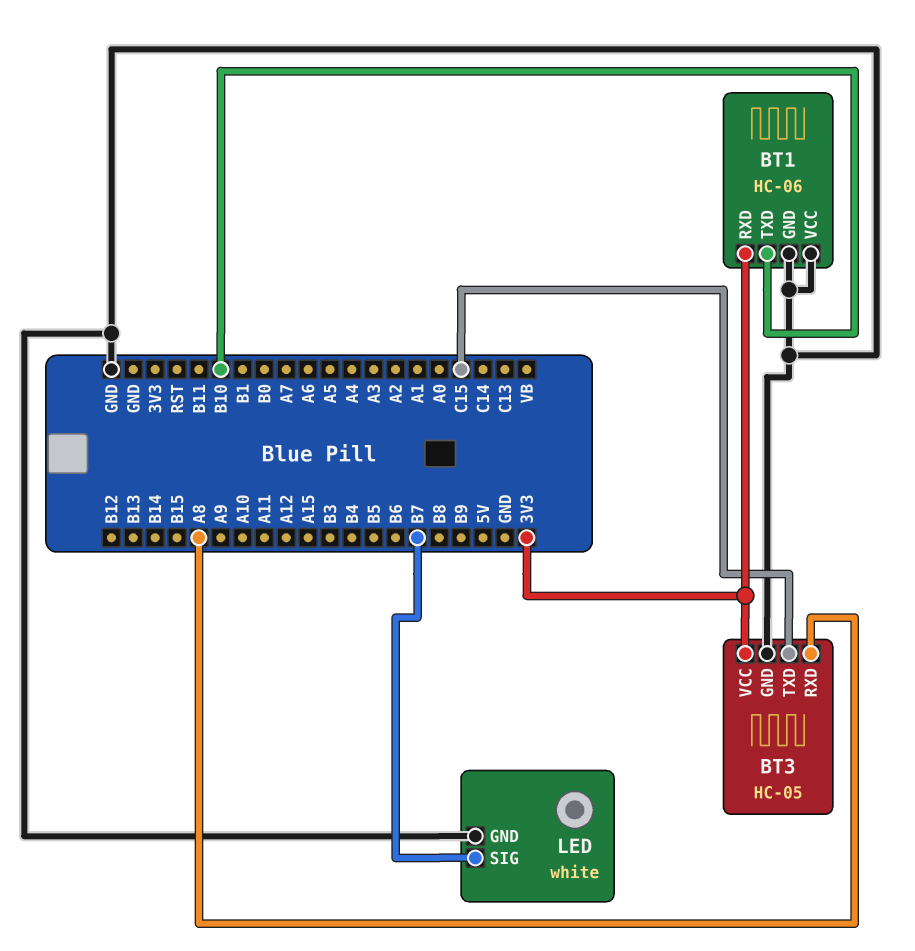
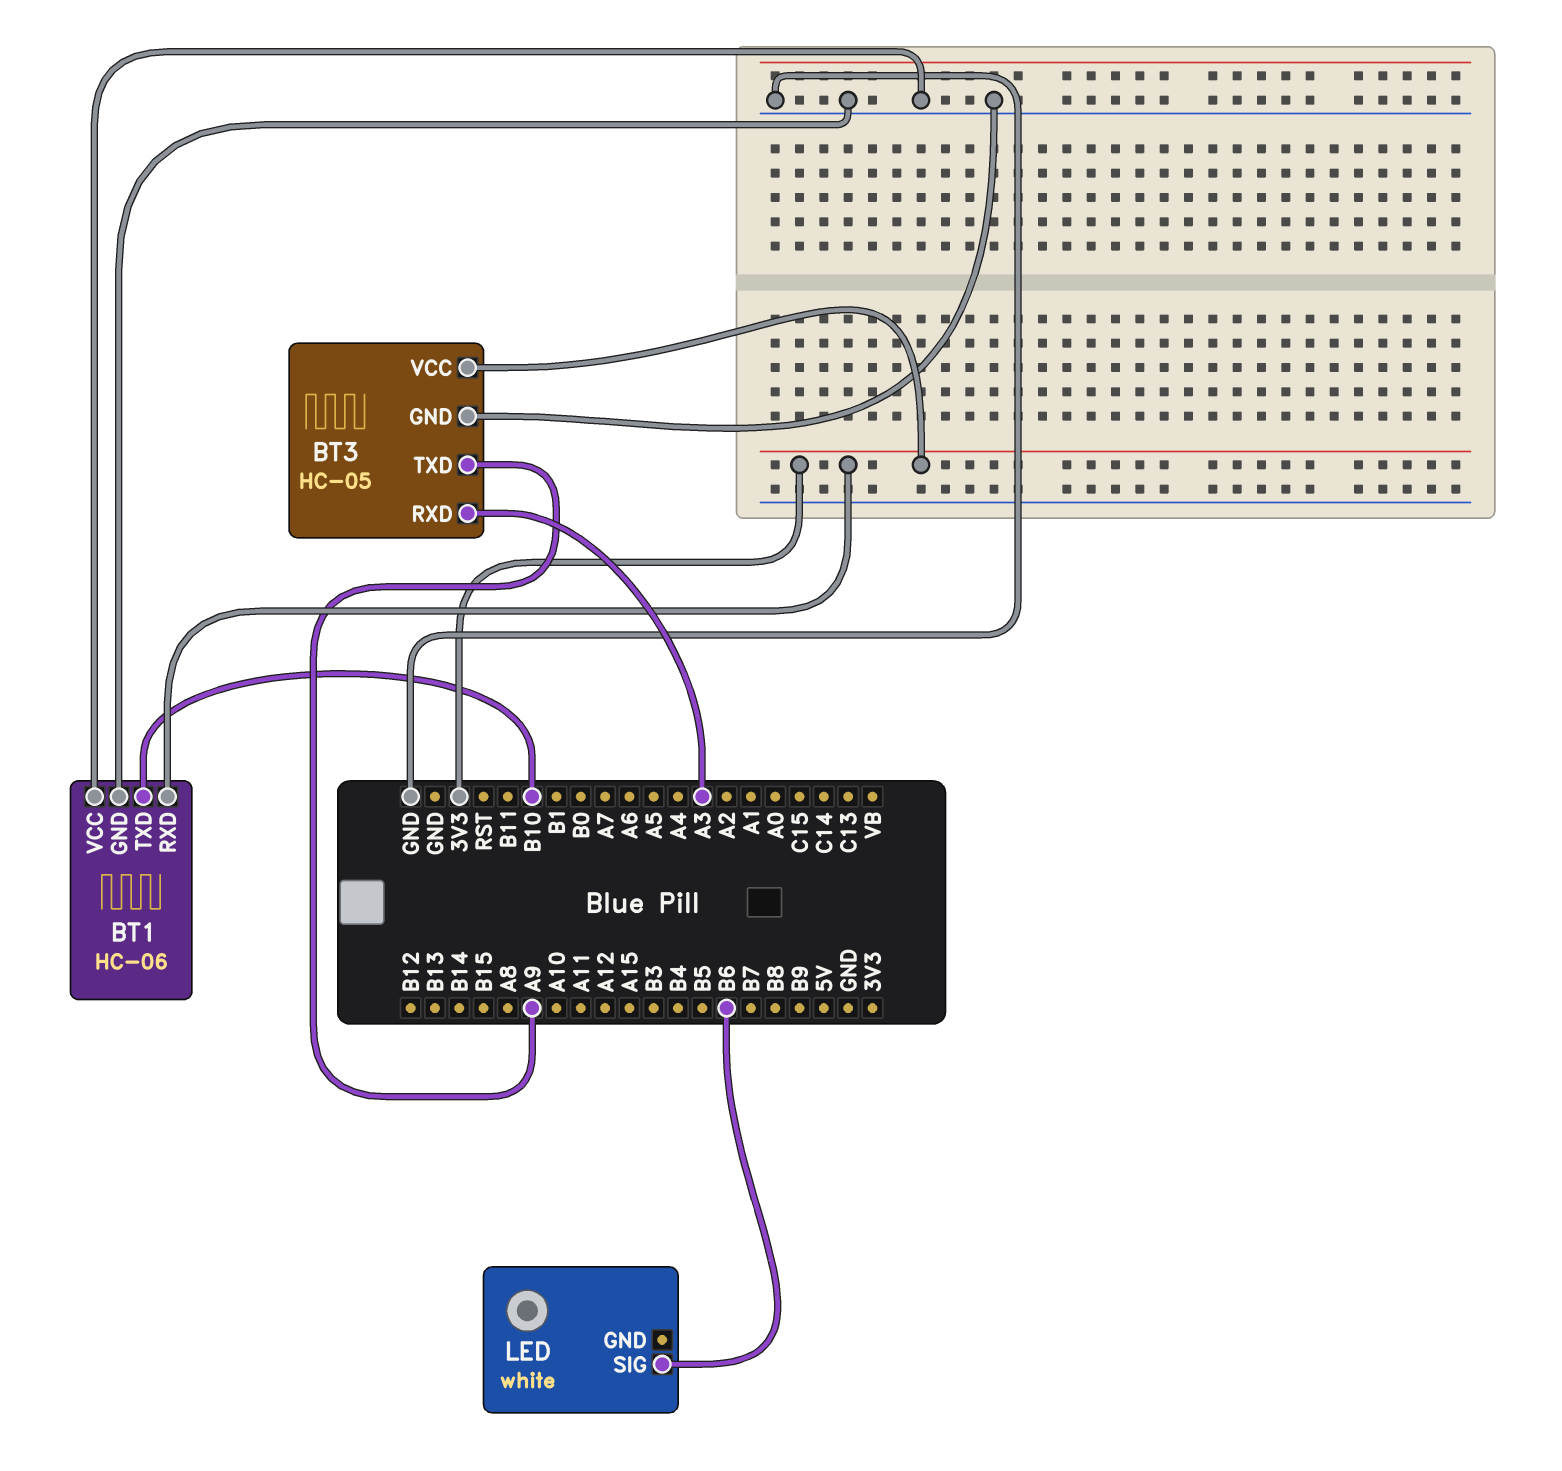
BT3 pin RXD: A8 -> A3
BT3 pin TXD: C15 -> A9
LED pin GND: GND -> none
LED pin SIG: B7 -> B6

